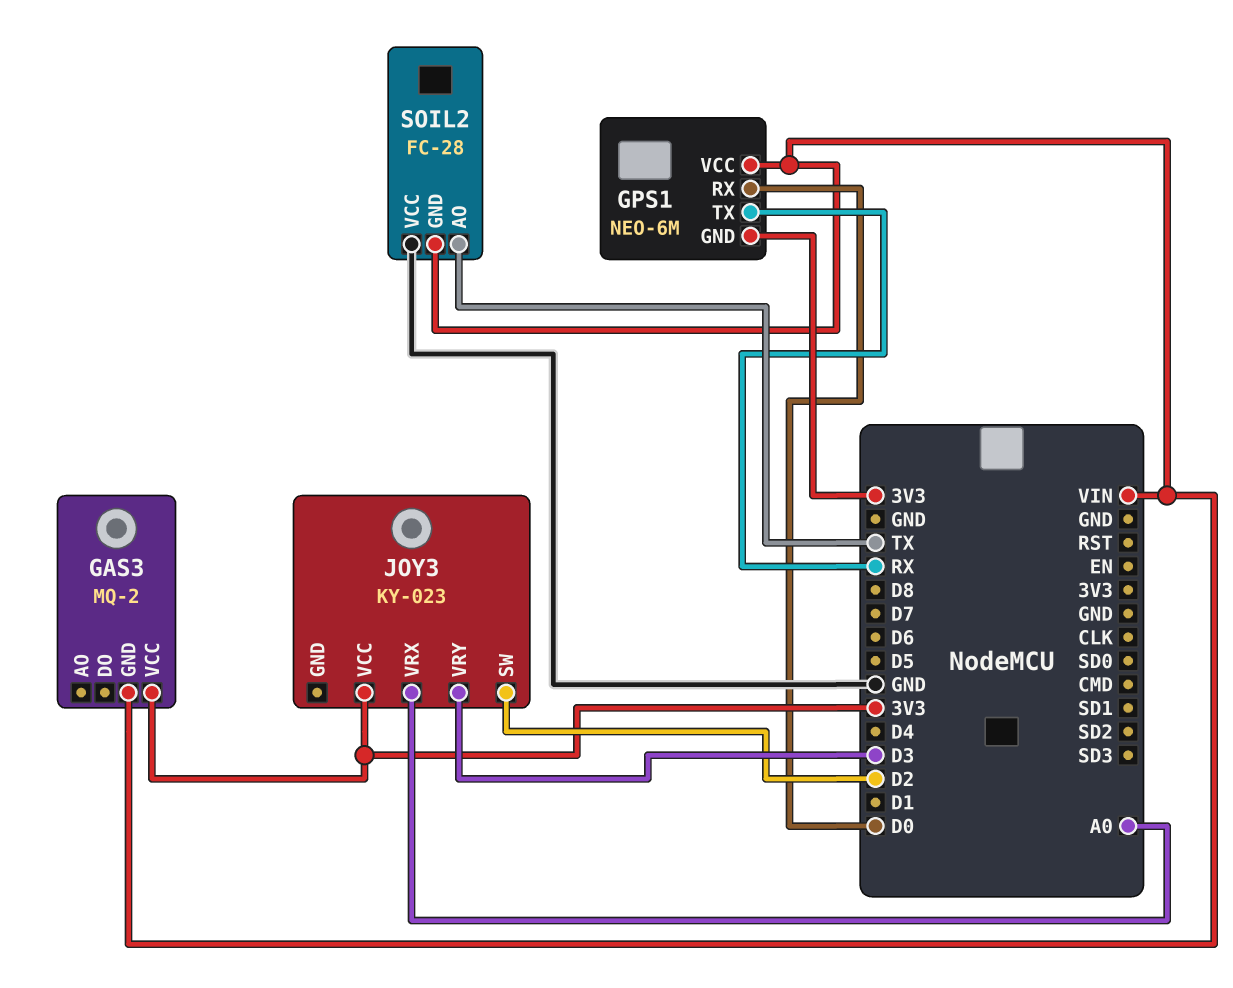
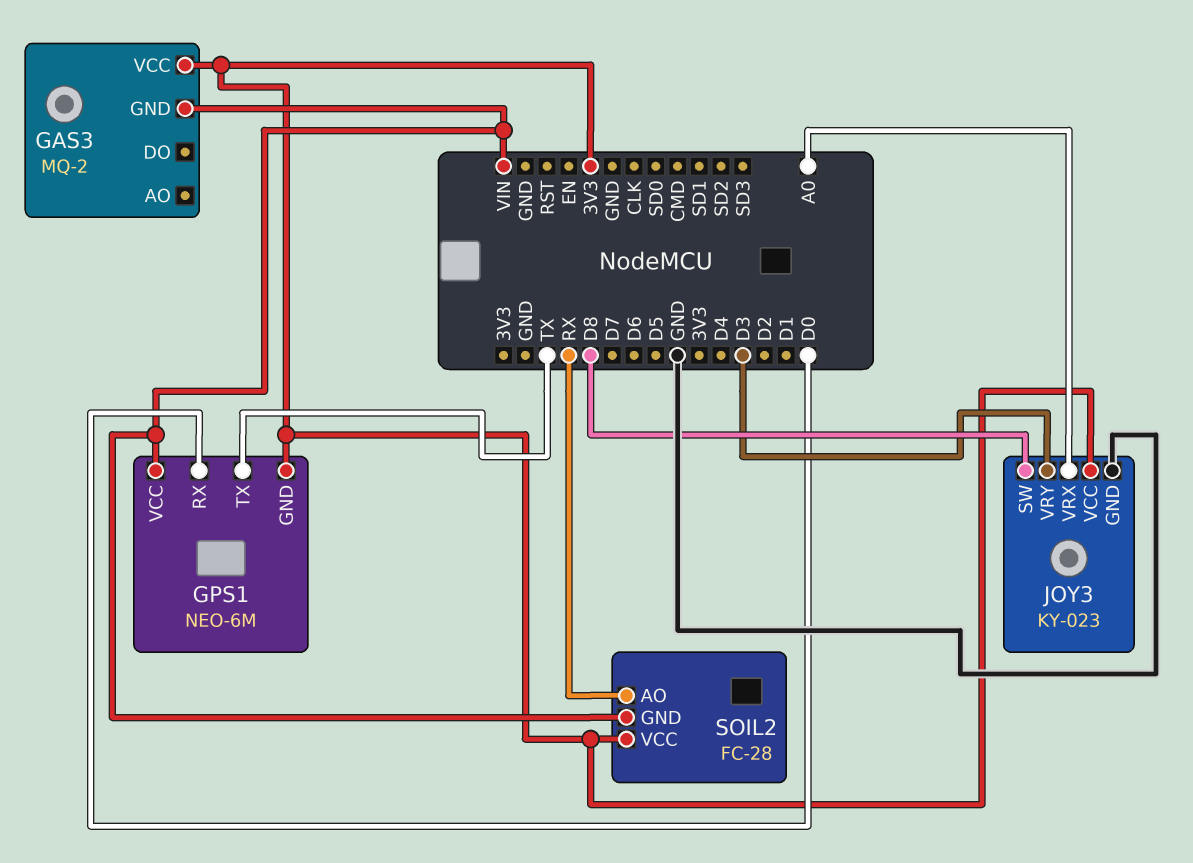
GPS1 pin TX: RX -> TX
JOY3 pin GND: none -> GND
JOY3 pin SW: D2 -> D8
SOIL2 pin AO: TX -> RX
SOIL2 pin VCC: GND -> 3V3

